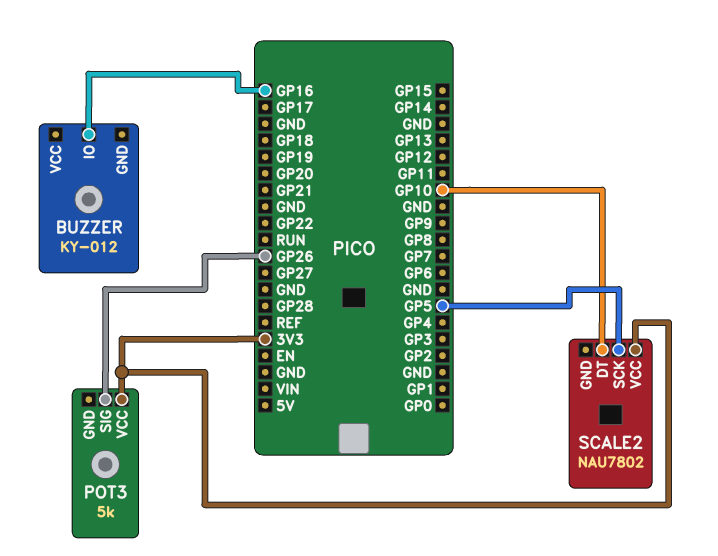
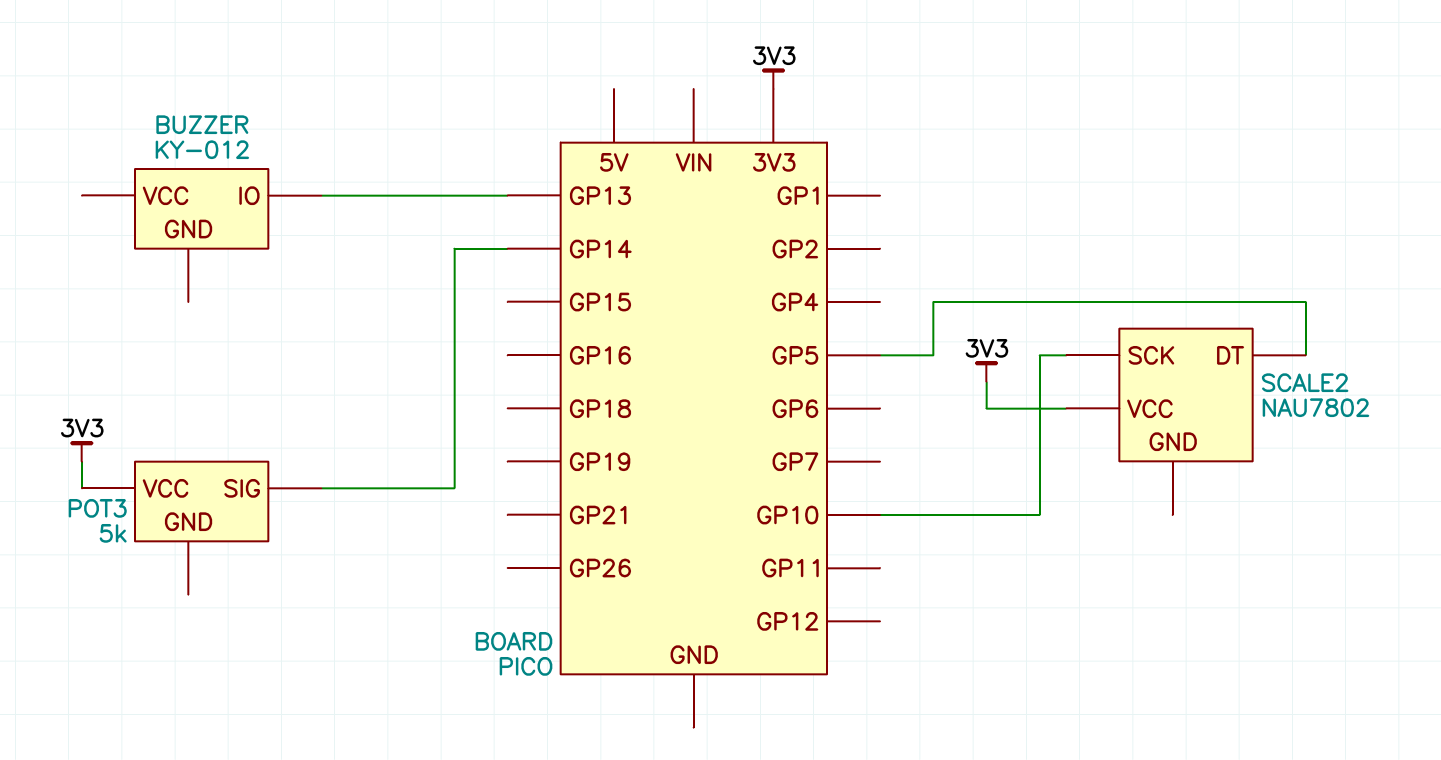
BUZZER pin IO: GP16 -> GP13
POT3 pin SIG: GP26 -> GP14
SCALE2 pin DT: GP10 -> GP5
SCALE2 pin SCK: GP5 -> GP10

